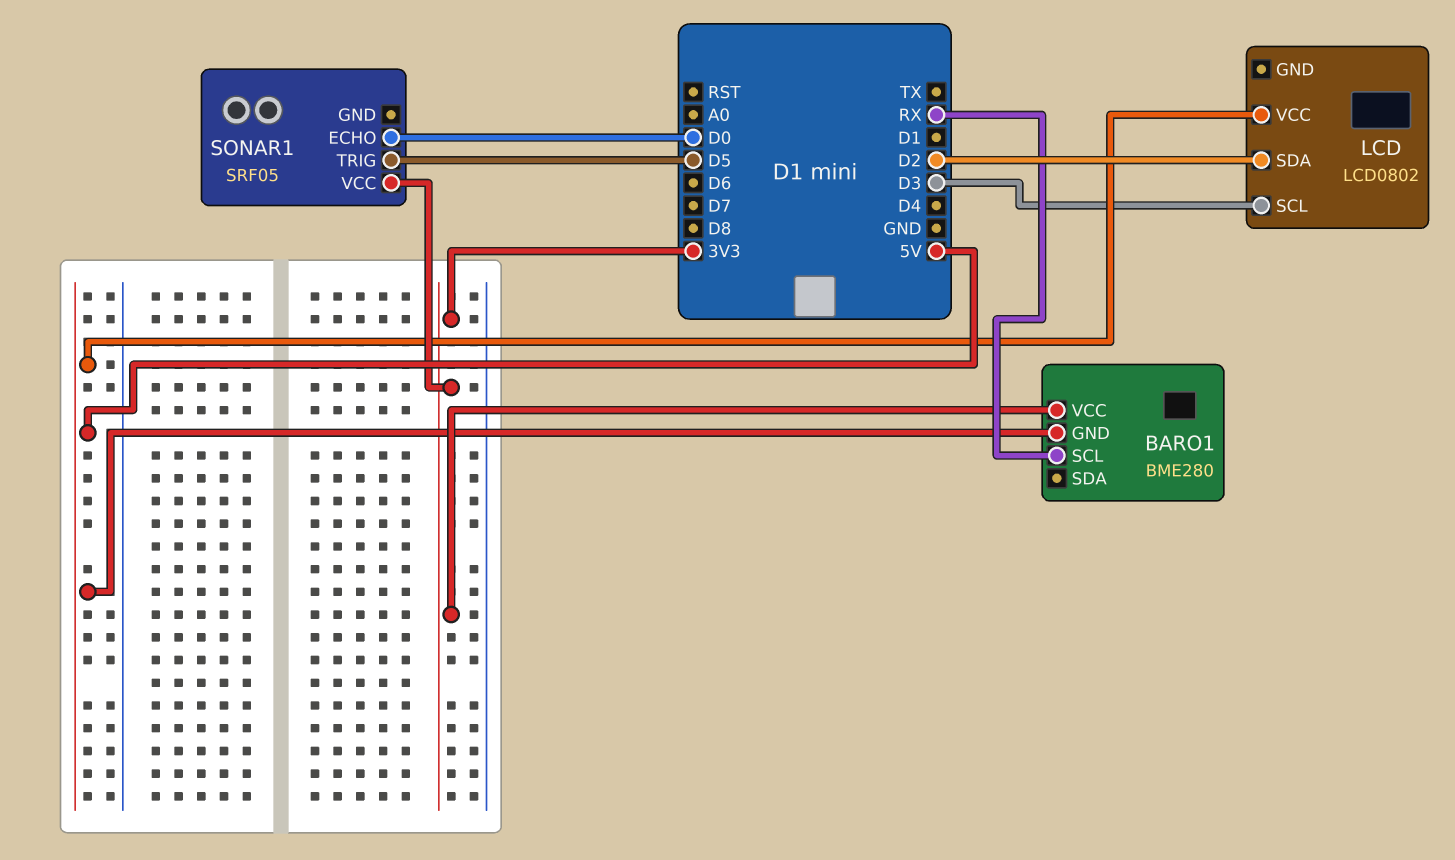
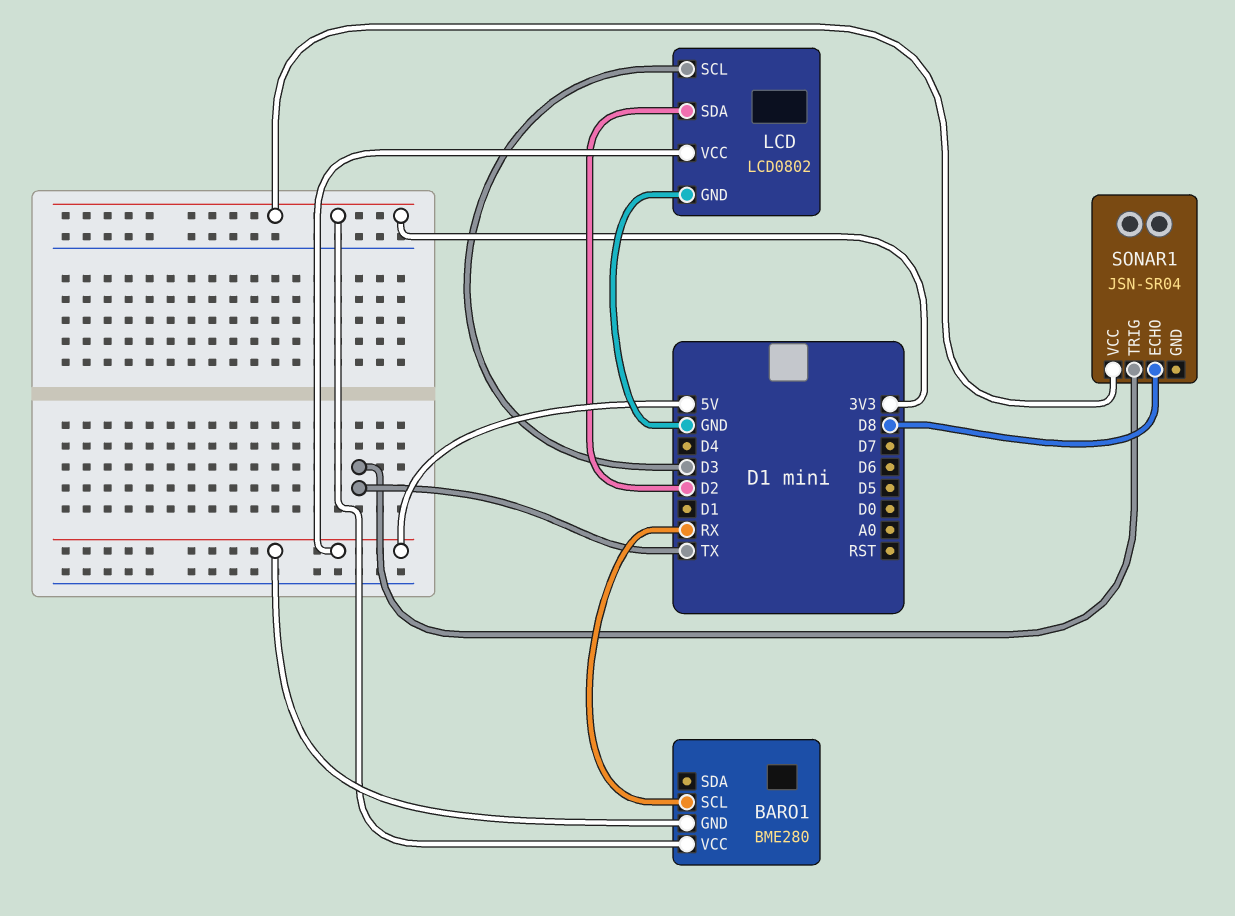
LCD pin GND: none -> GND
SONAR1: SRF05 -> JSN-SR04
SONAR1 pin ECHO: D0 -> D8
SONAR1 pin TRIG: D5 -> TX

